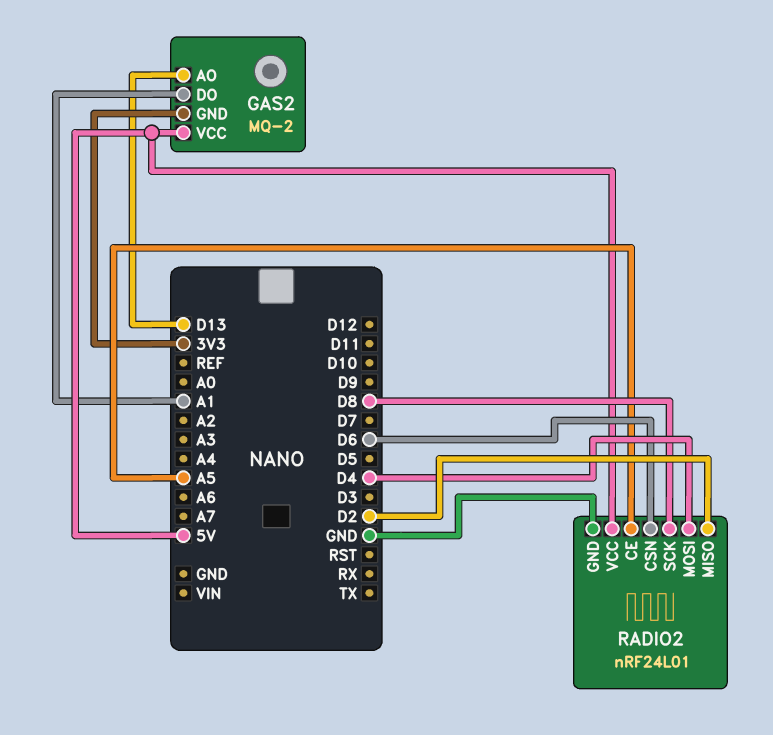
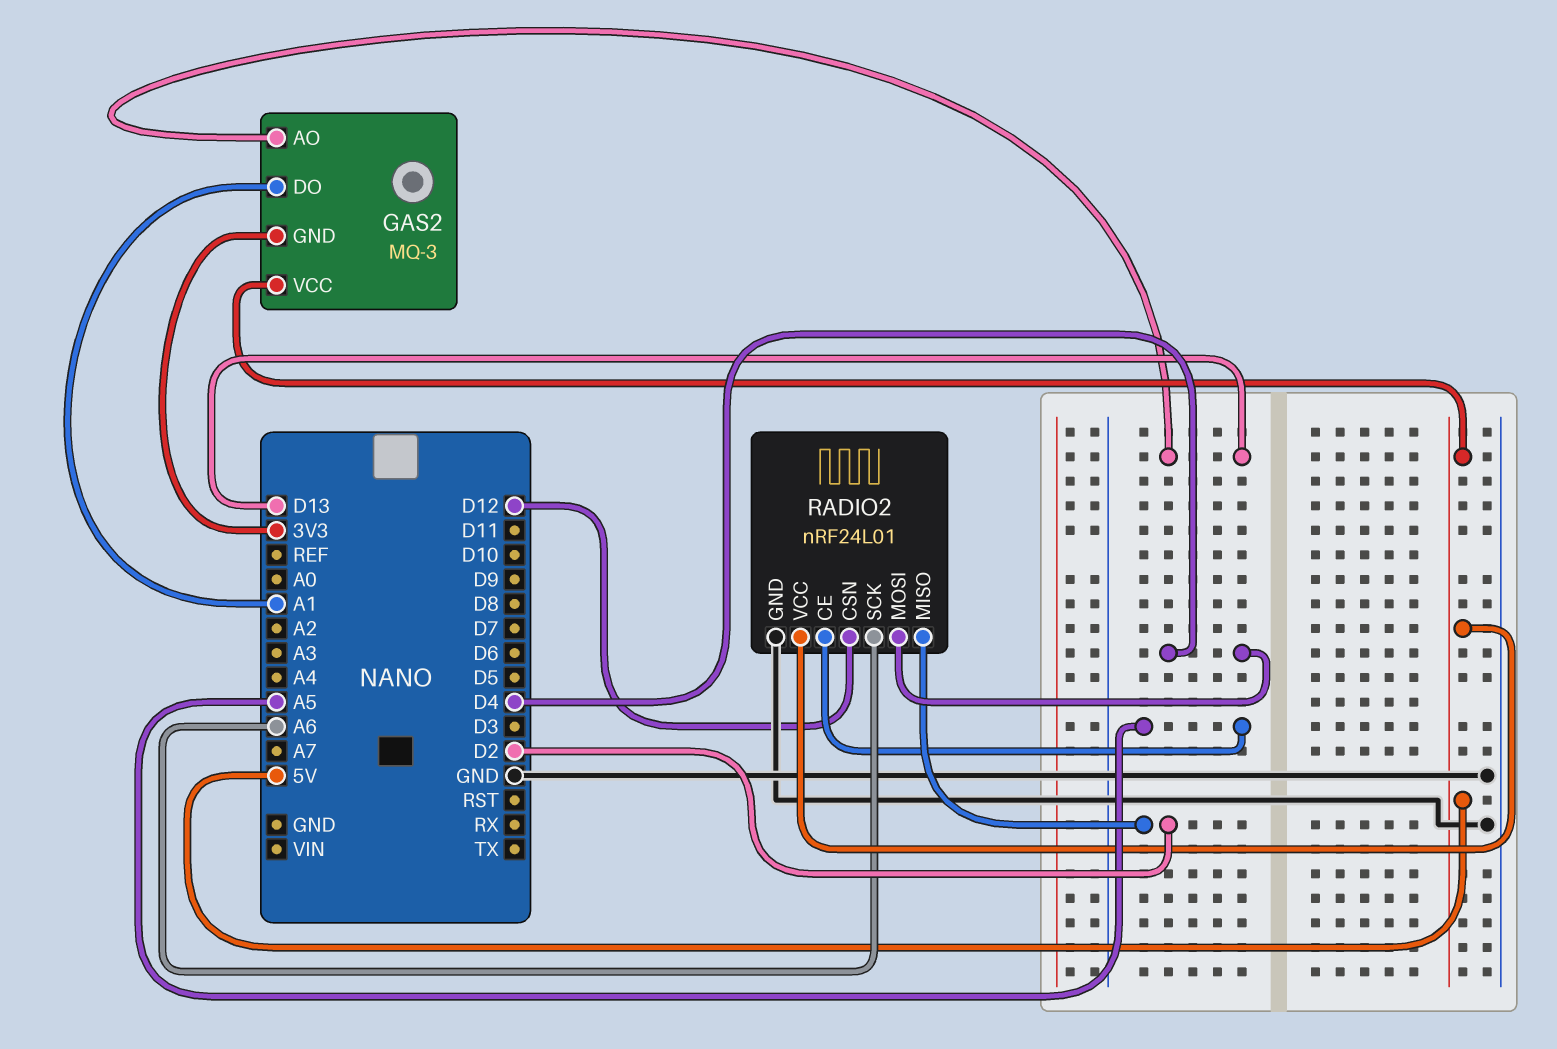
GAS2: MQ-2 -> MQ-3
RADIO2 pin CSN: D6 -> D12
RADIO2 pin SCK: D8 -> A6

